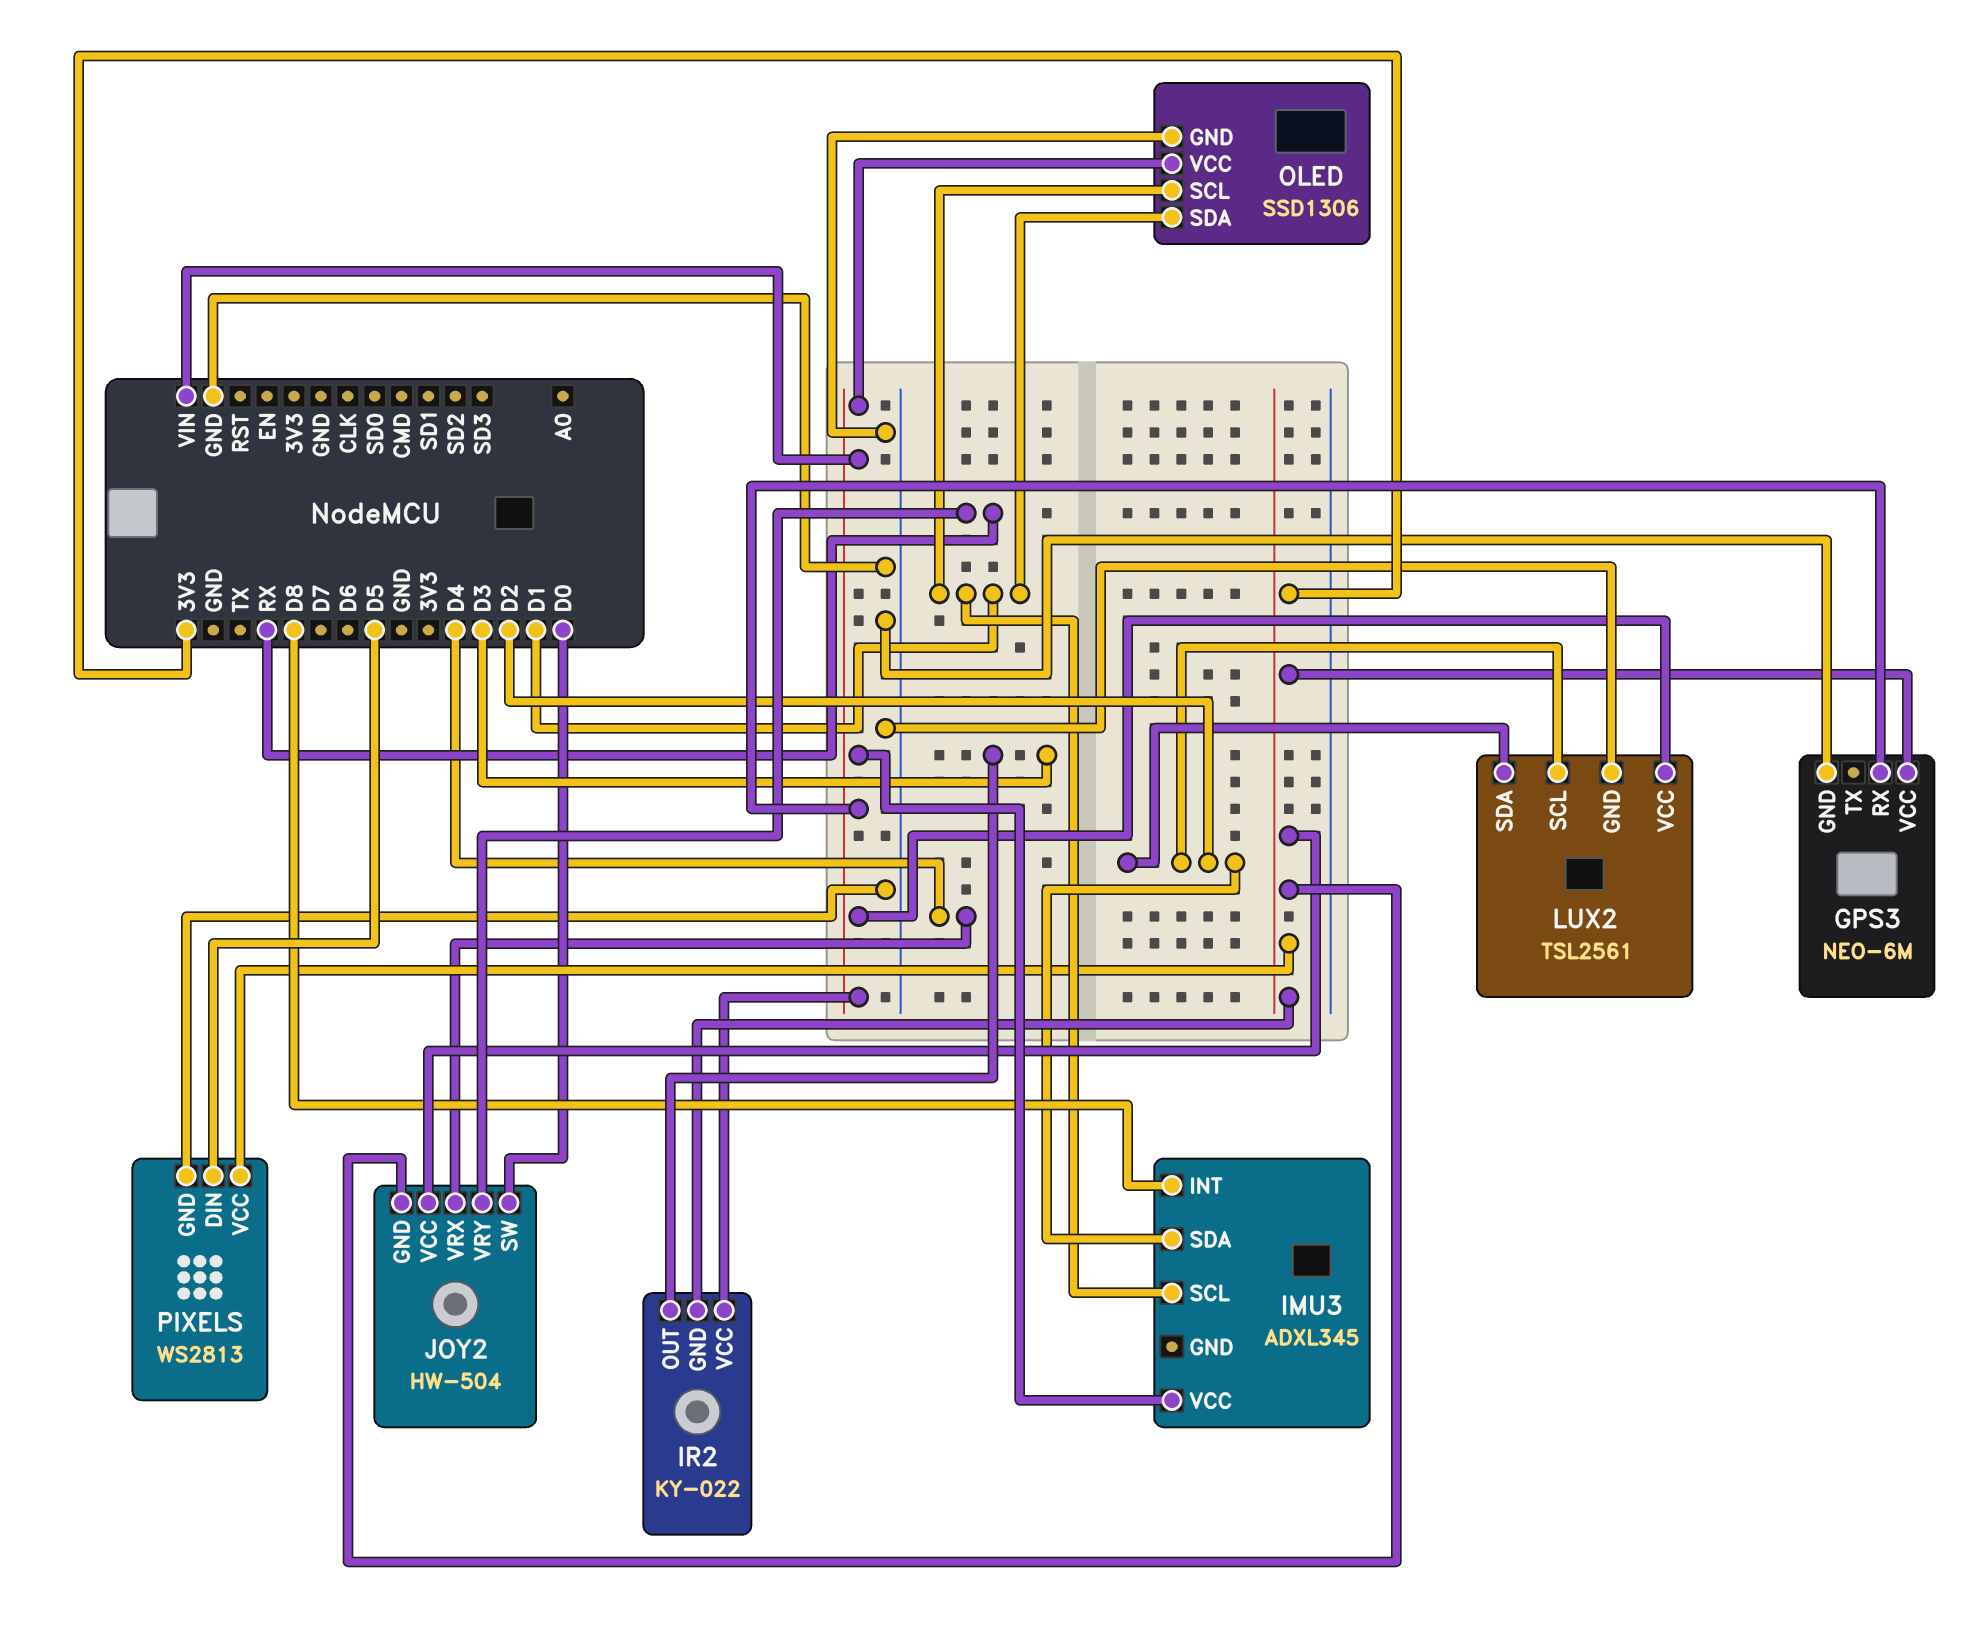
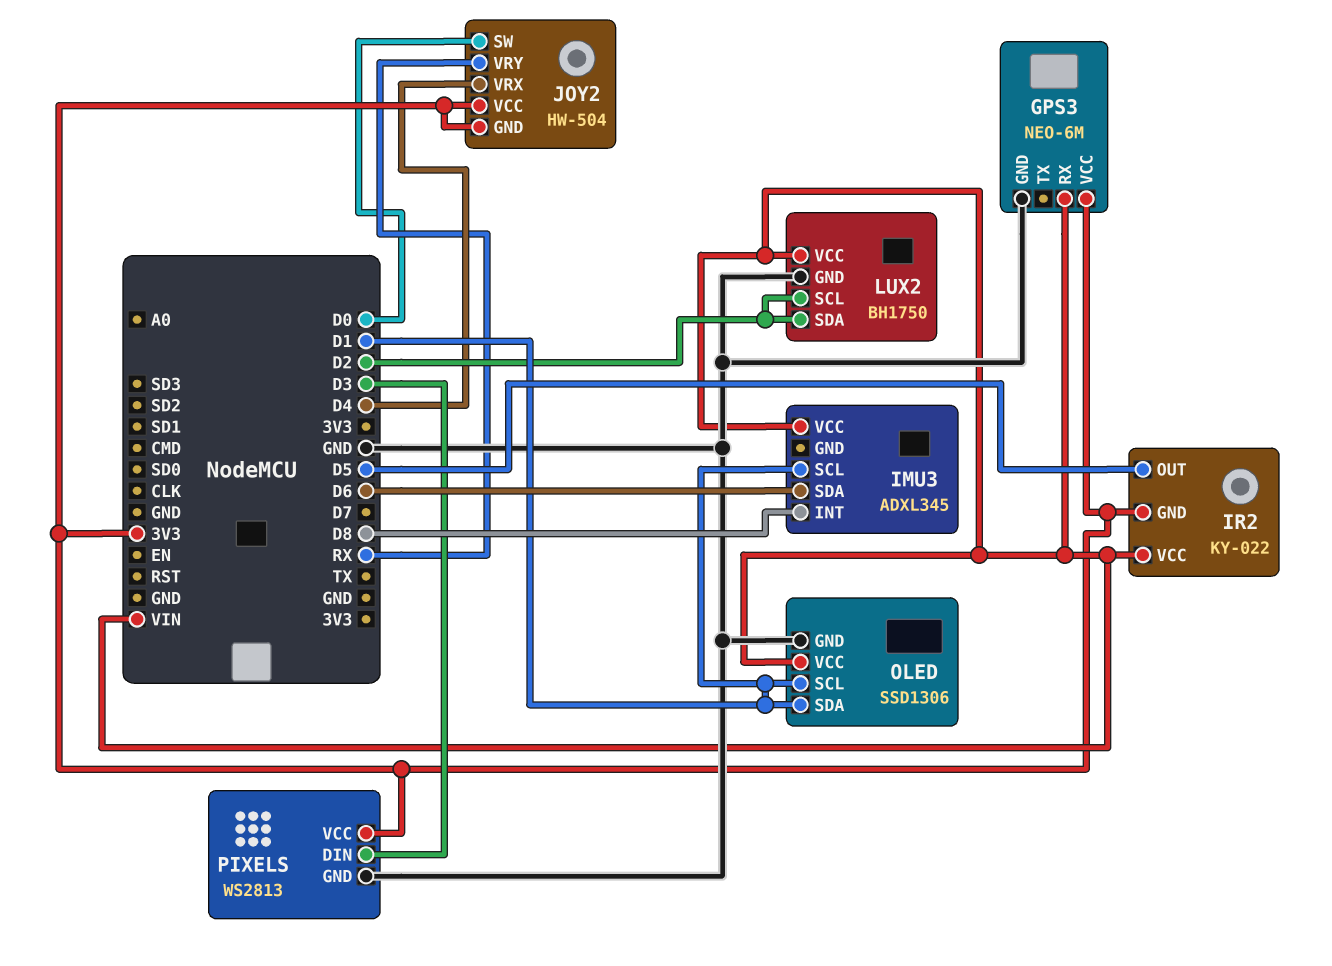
IMU3 pin SDA: D2 -> D6
IR2 pin OUT: D3 -> D5
LUX2: TSL2561 -> BH1750
PIXELS pin DIN: D5 -> D3

